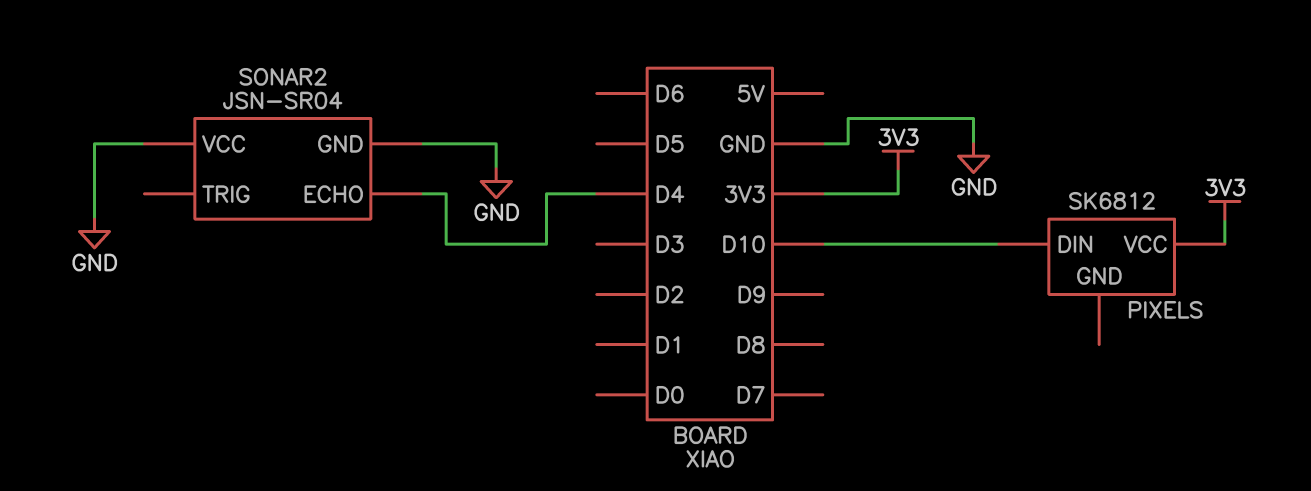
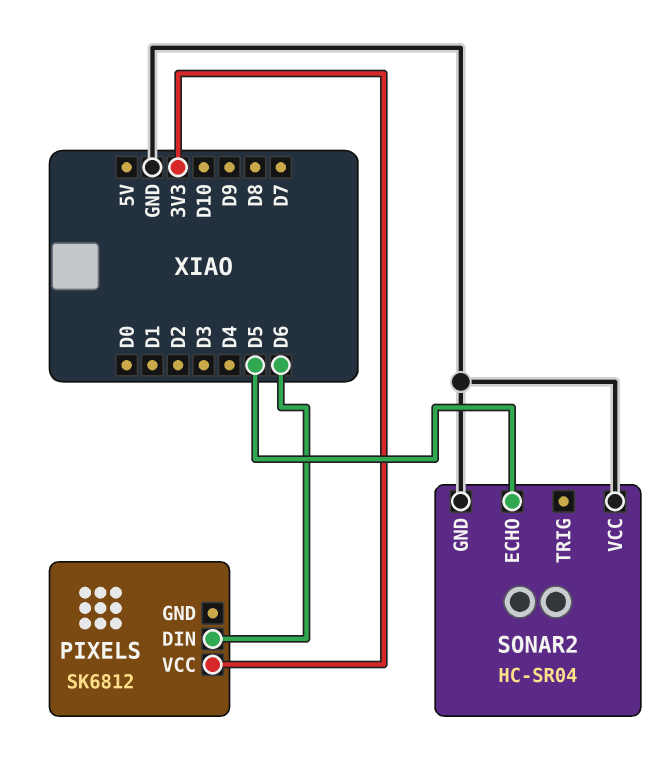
PIXELS pin DIN: D10 -> D6
SONAR2: JSN-SR04 -> HC-SR04
SONAR2 pin ECHO: D4 -> D5

